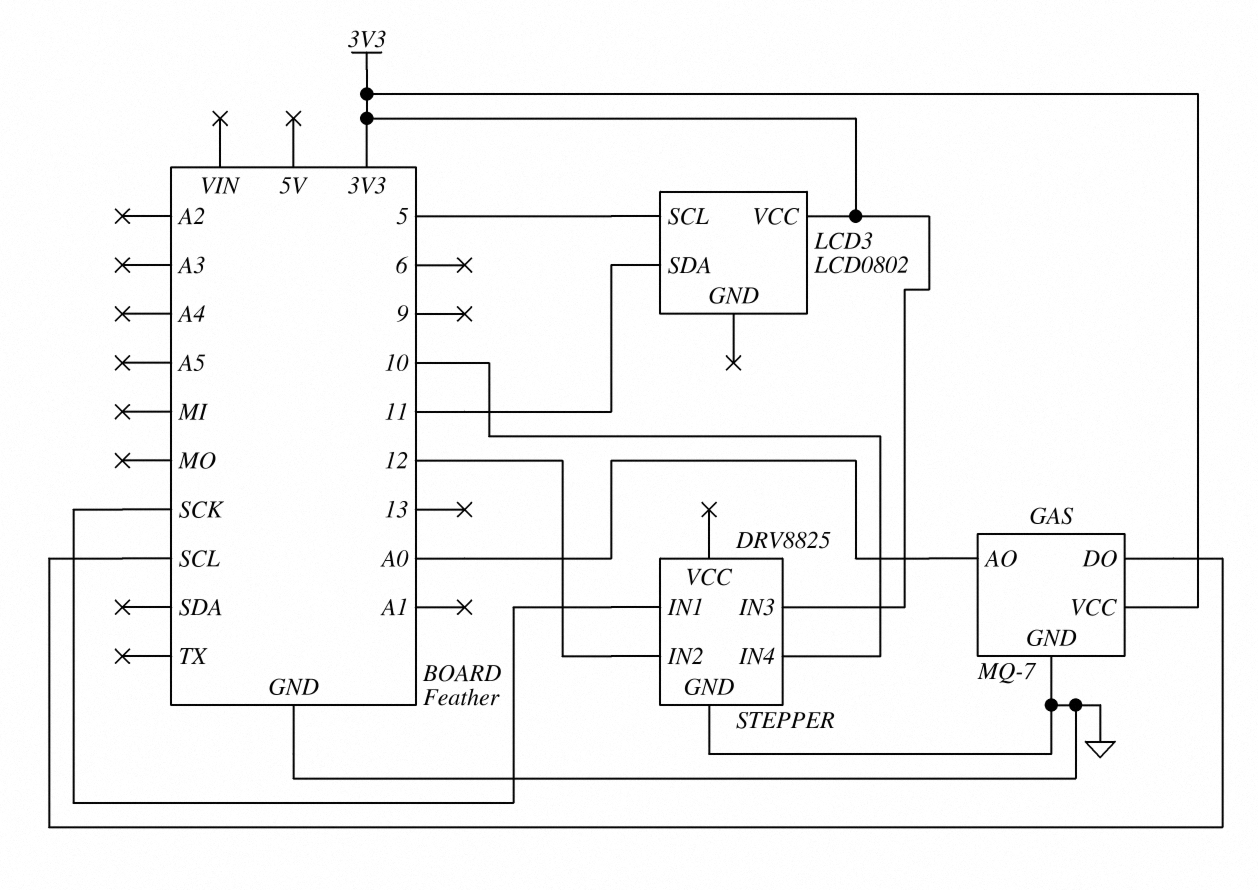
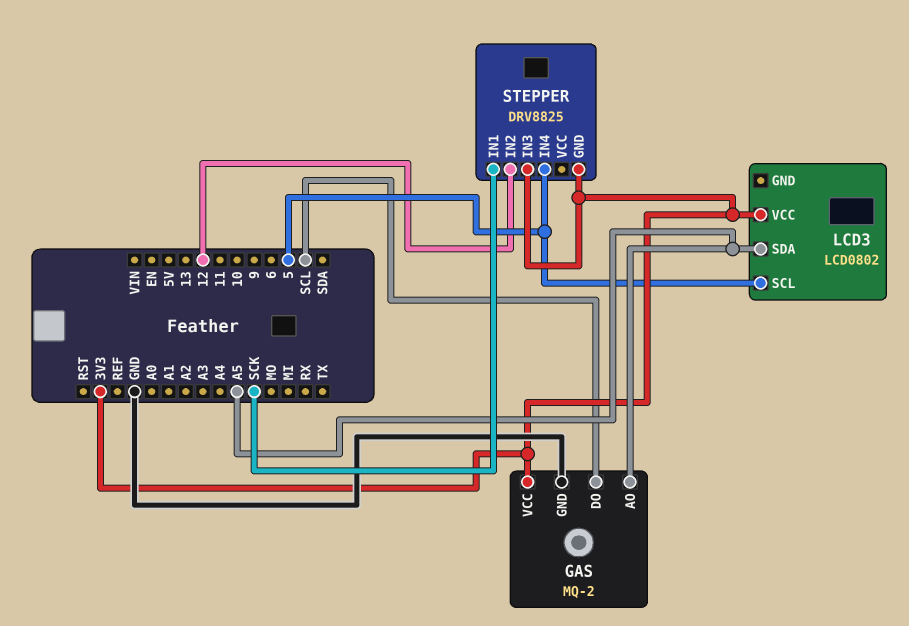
GAS: MQ-7 -> MQ-2
GAS pin AO: A0 -> A5
LCD3 pin SDA: 11 -> A5
STEPPER pin GND: GND -> 3V3
STEPPER pin IN4: 10 -> 5

